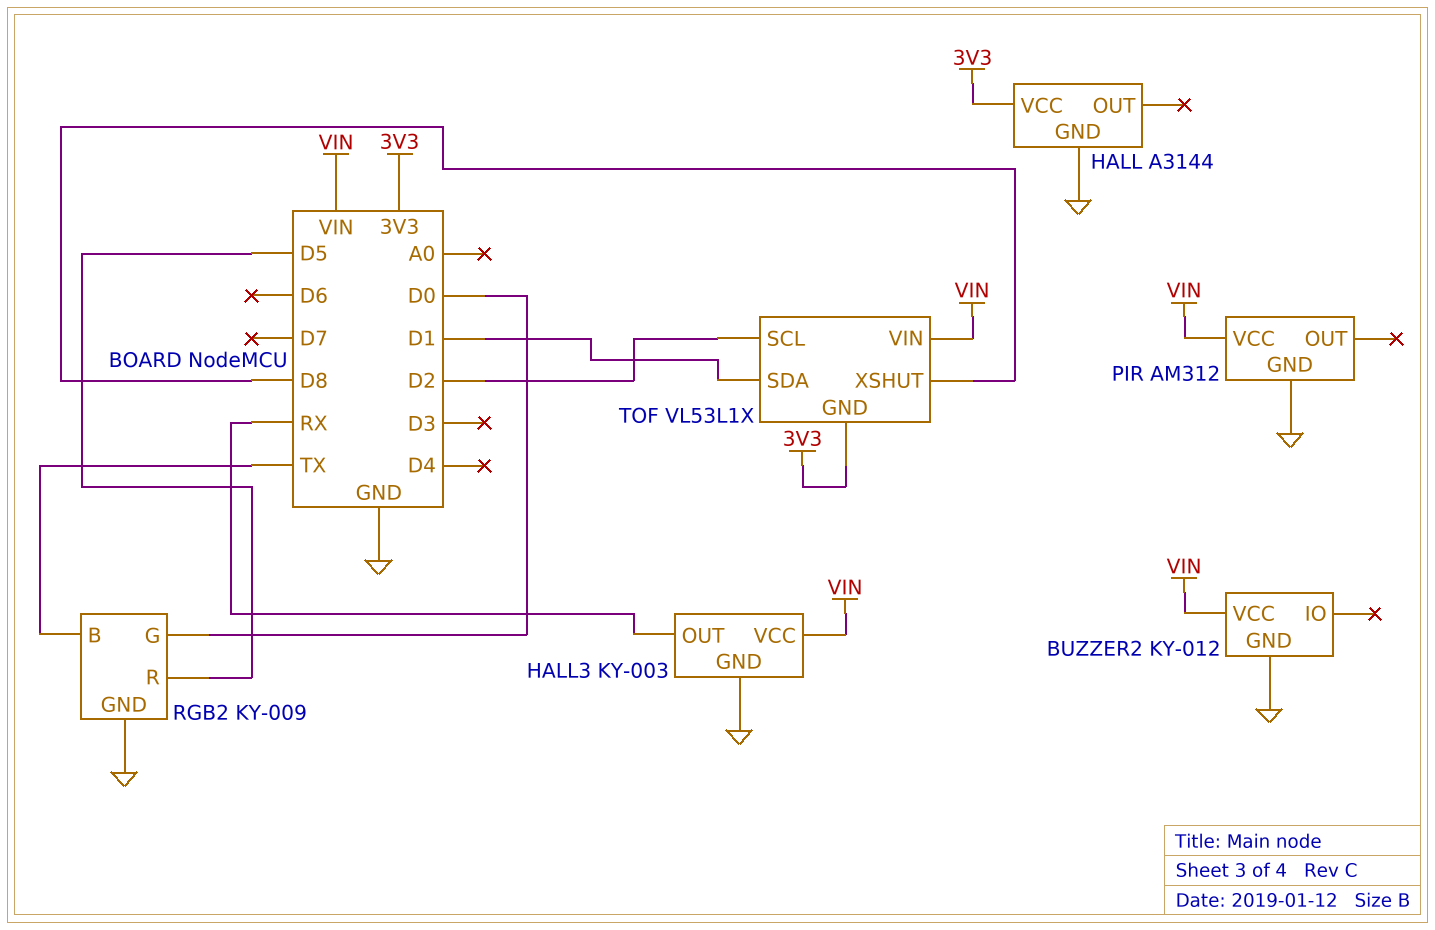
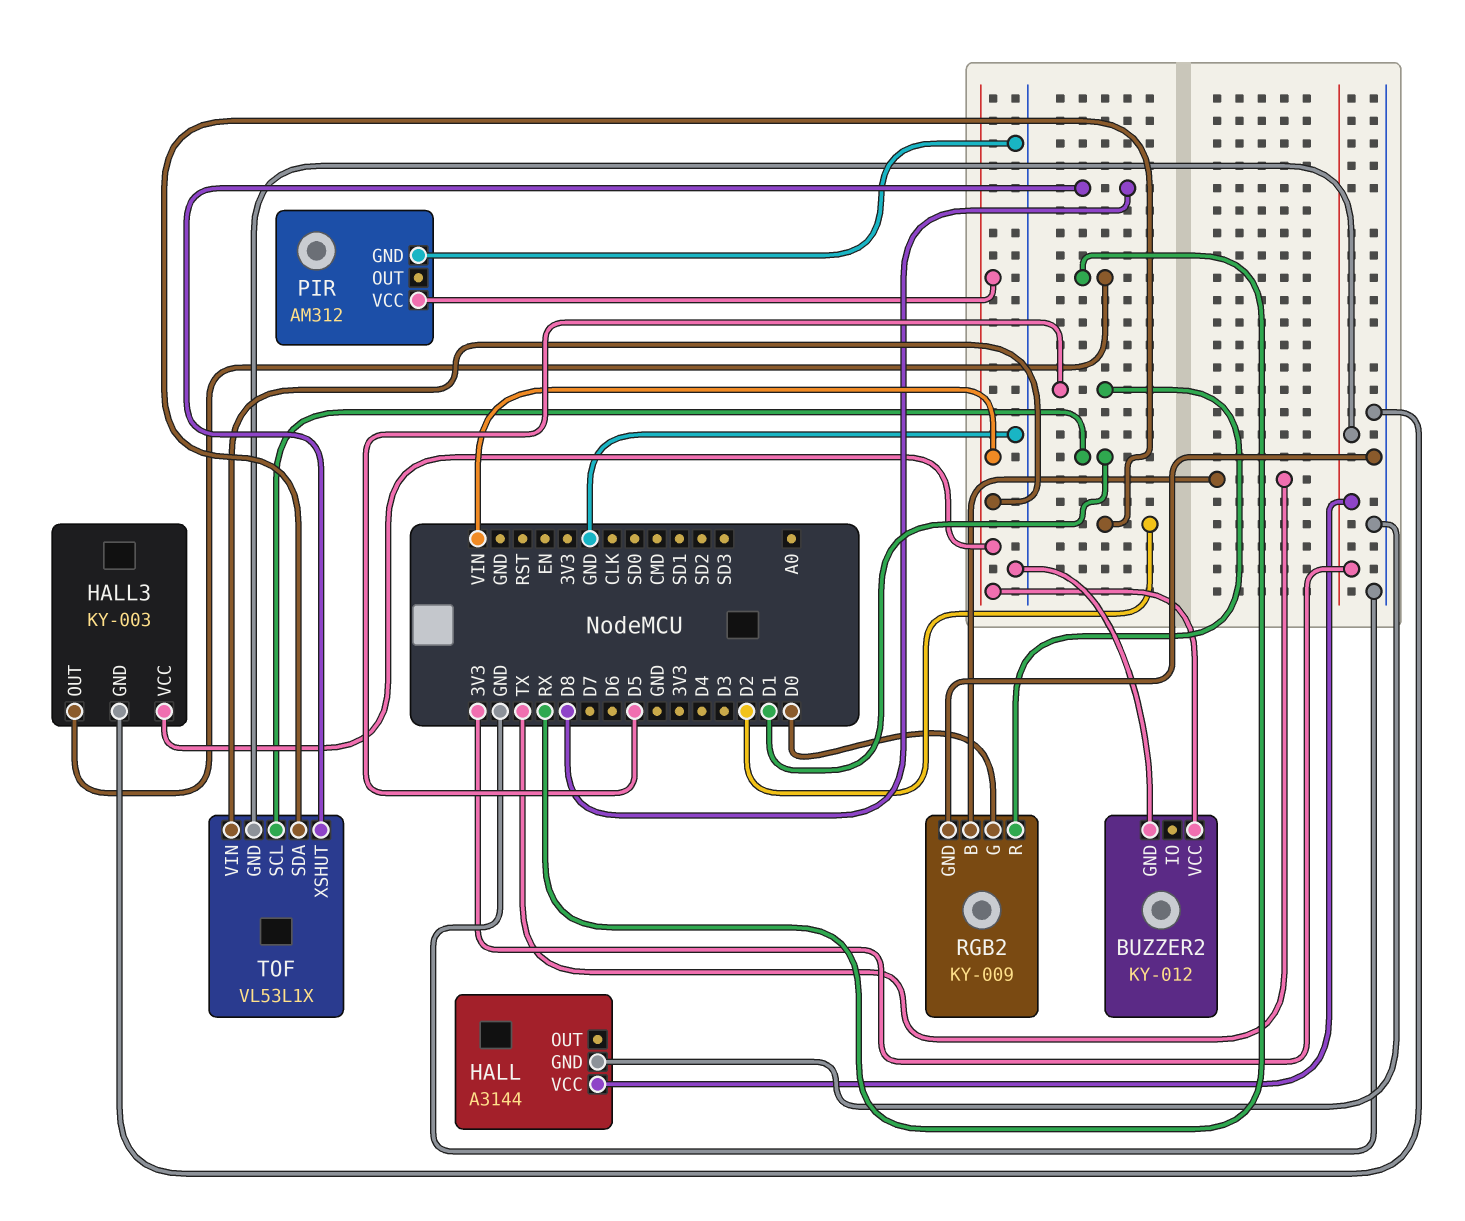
TOF pin SCL: D2 -> D1
TOF pin SDA: D1 -> D2

